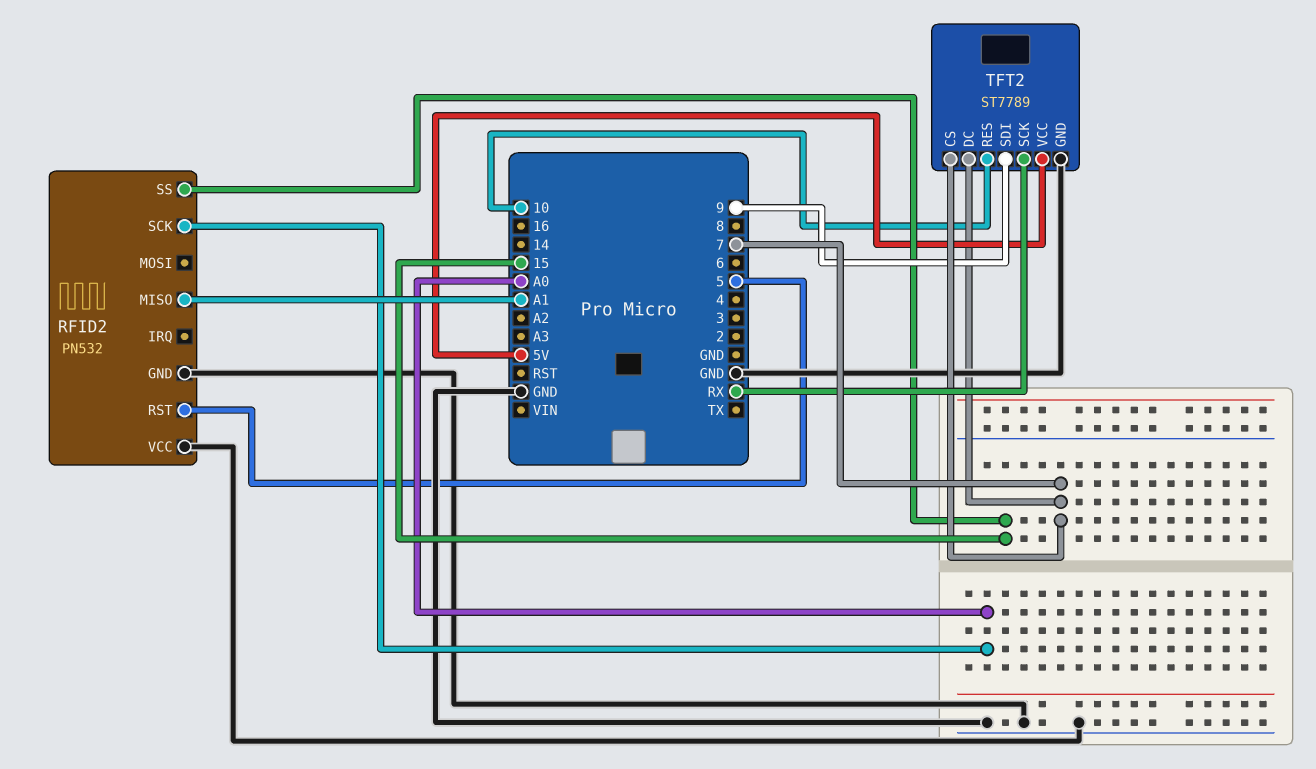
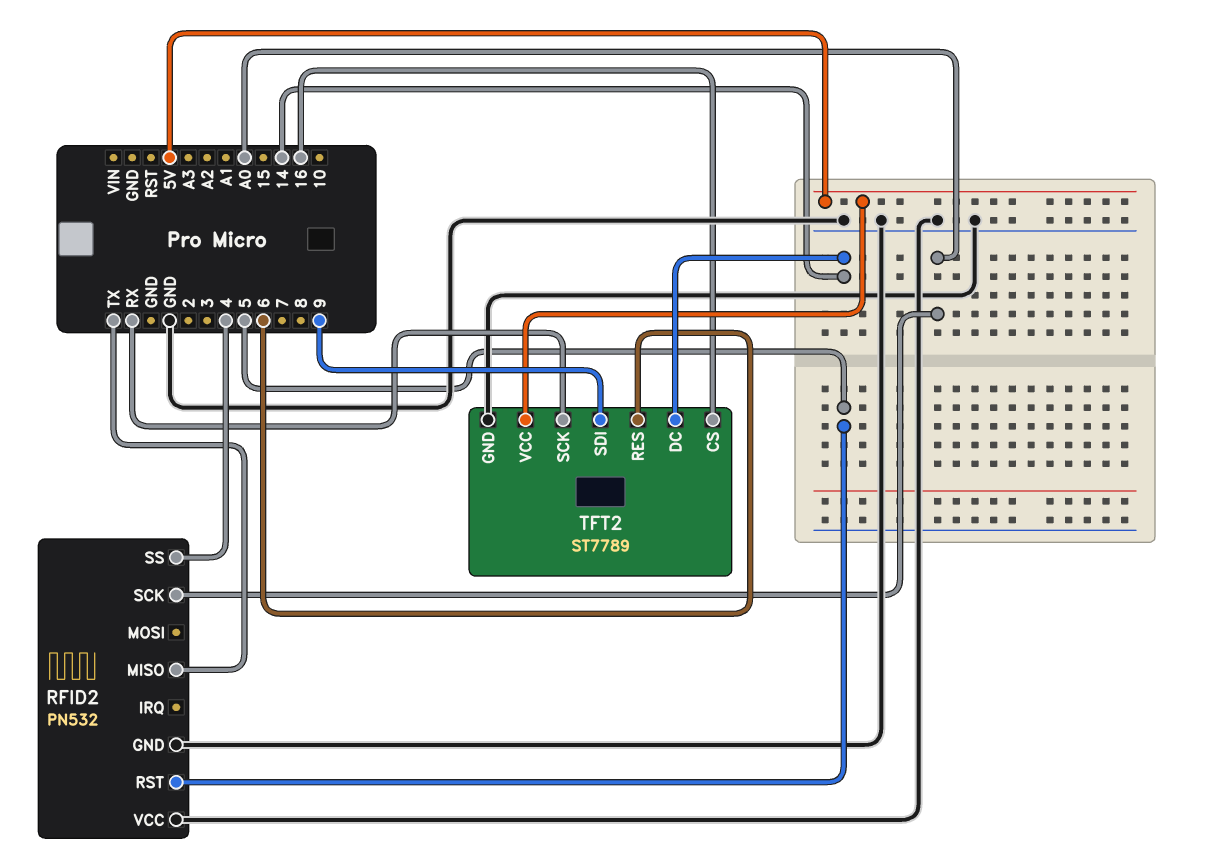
RFID2 pin MISO: A1 -> TX
RFID2 pin SS: 15 -> 4
TFT2 pin CS: 7 -> 16
TFT2 pin DC: 7 -> 14
TFT2 pin RES: 10 -> 6

